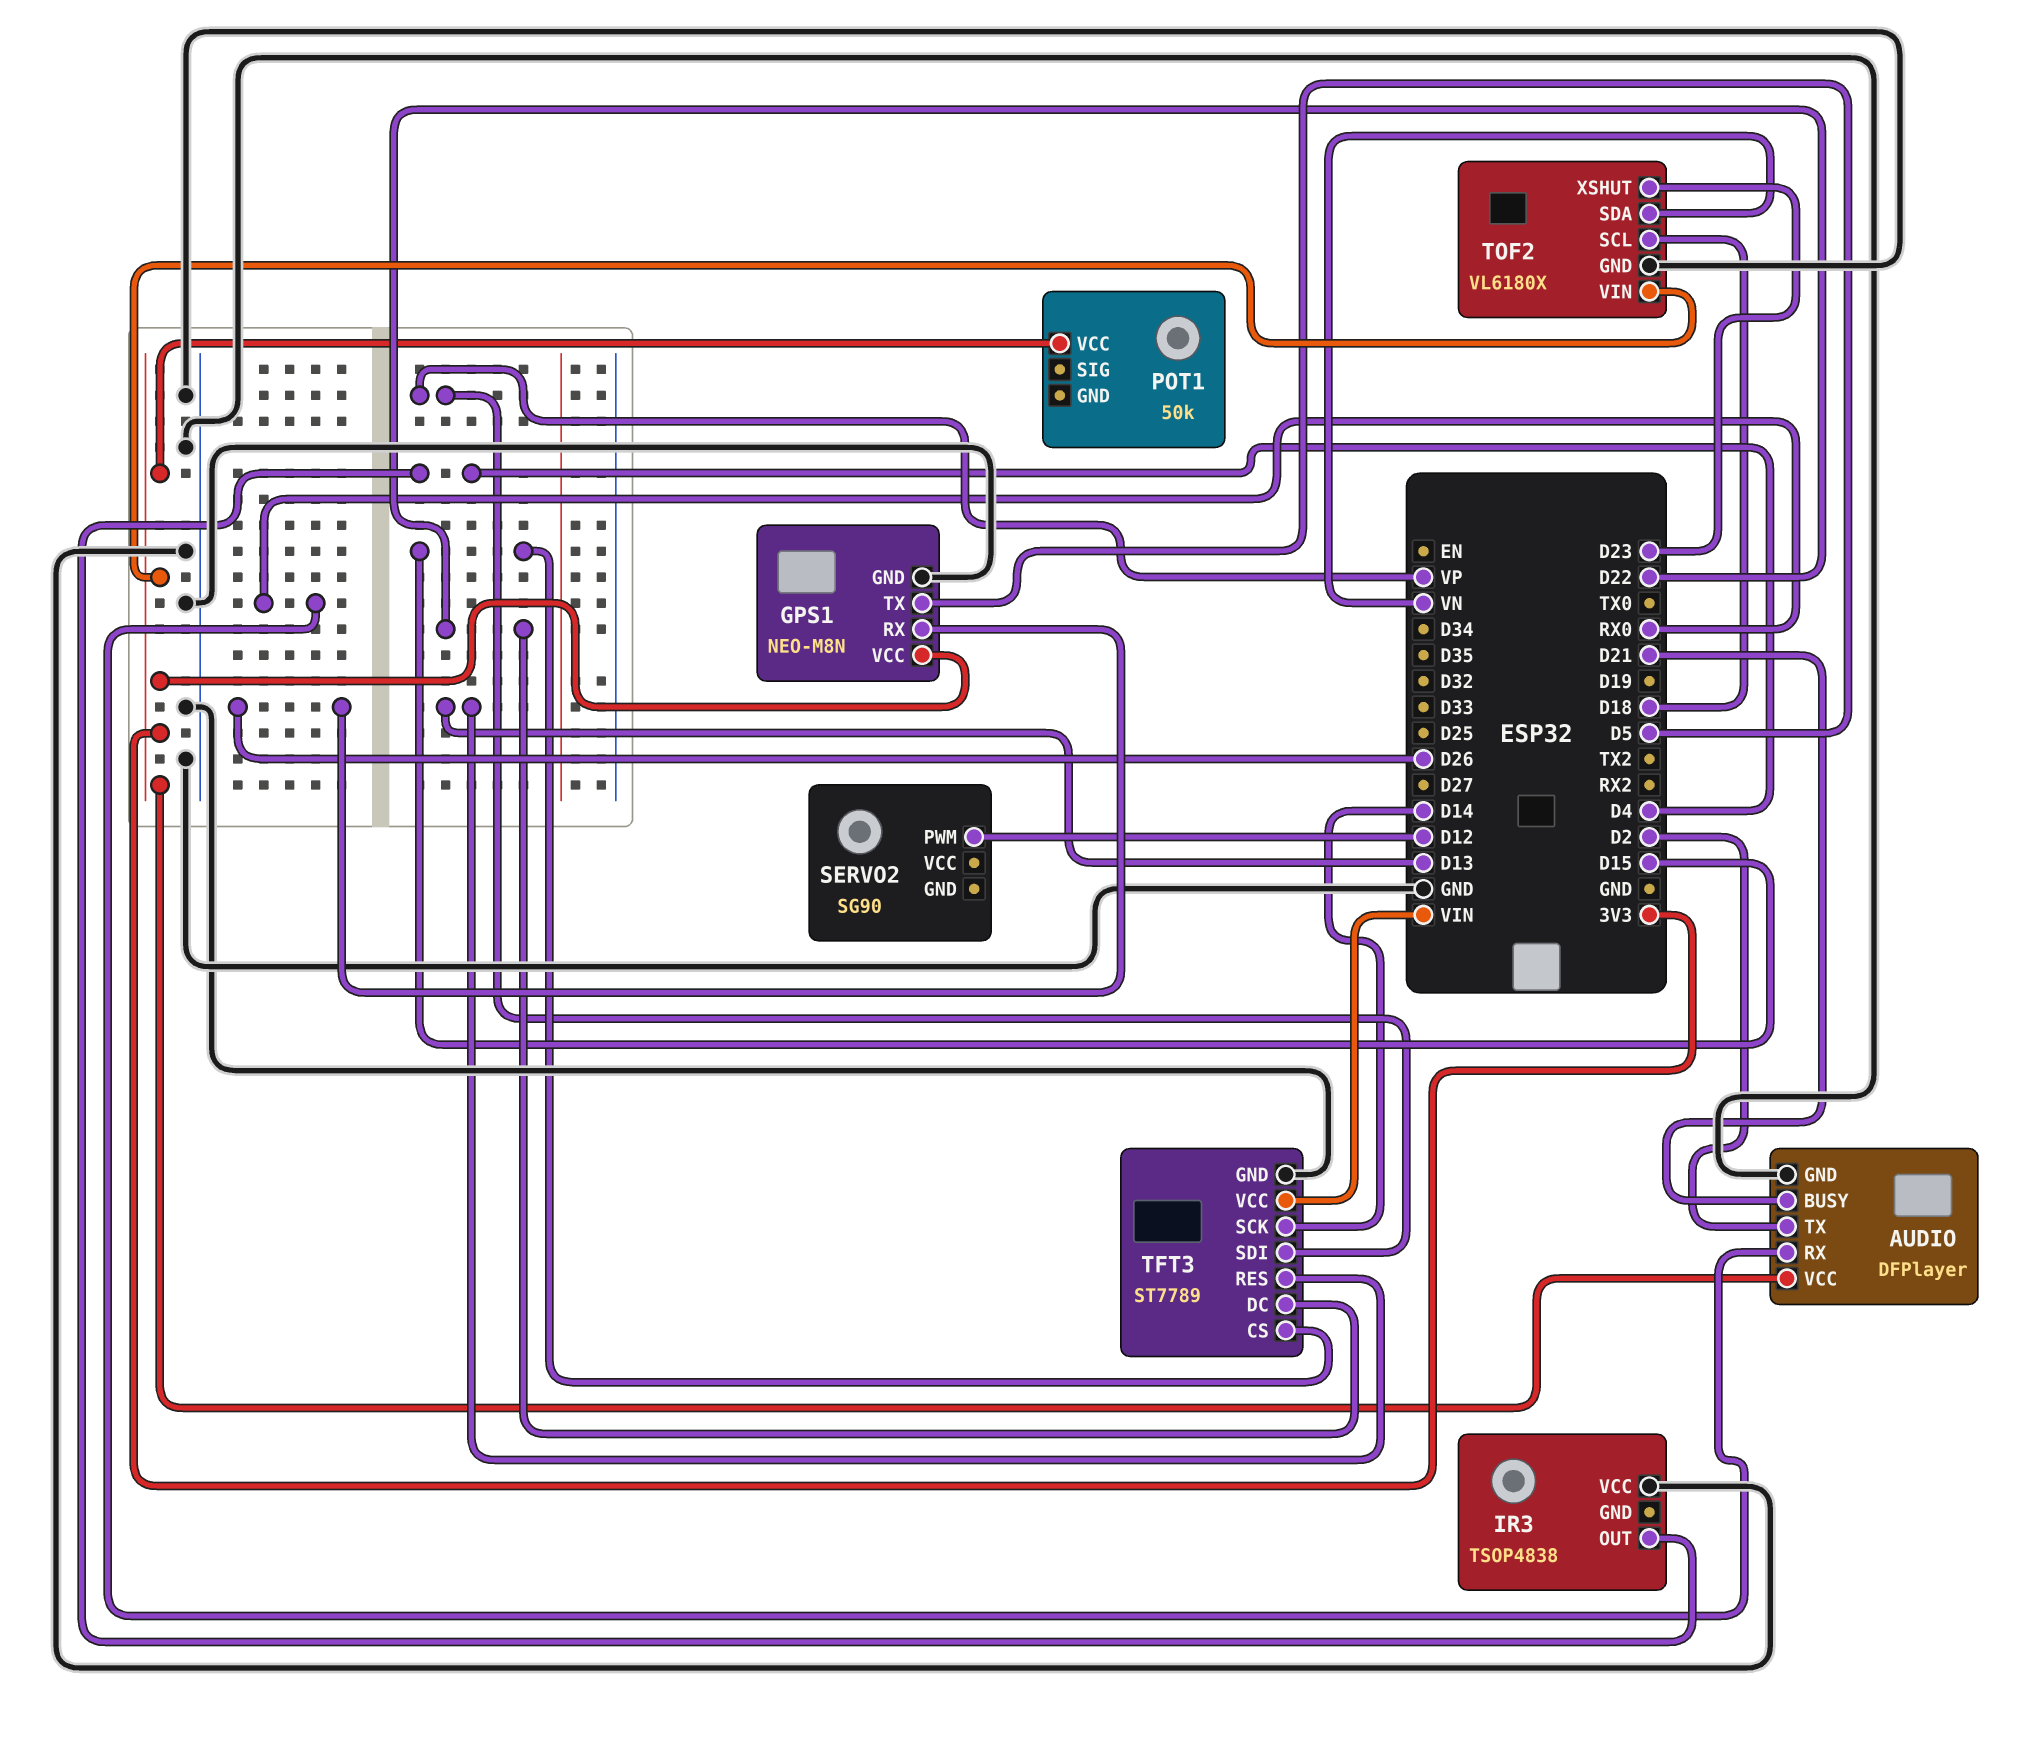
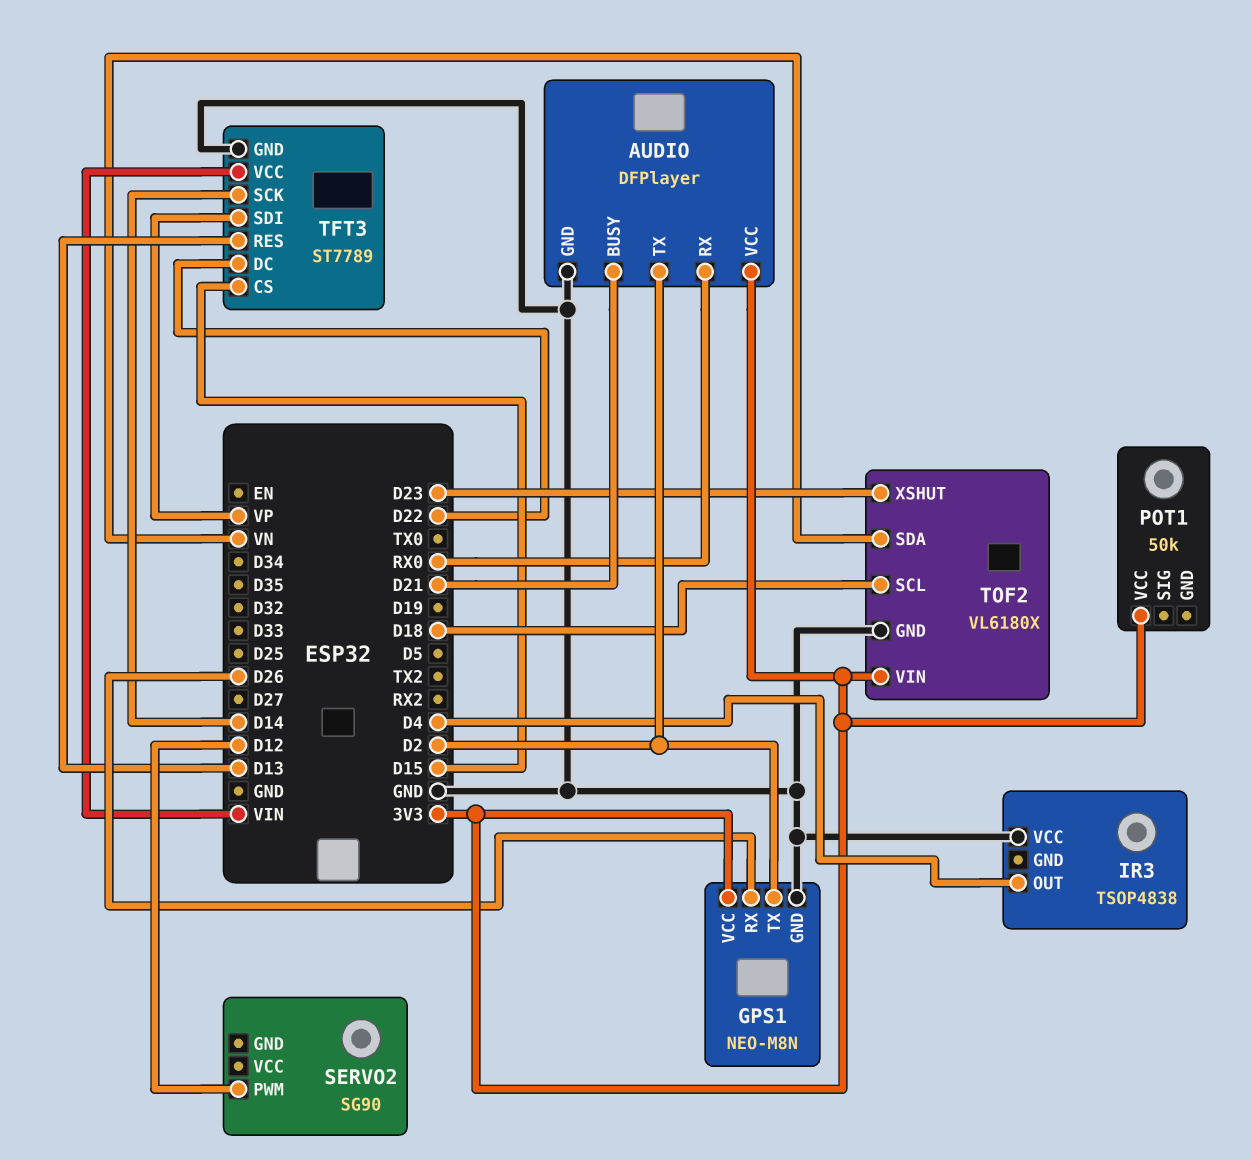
GPS1 pin TX: D5 -> D2

